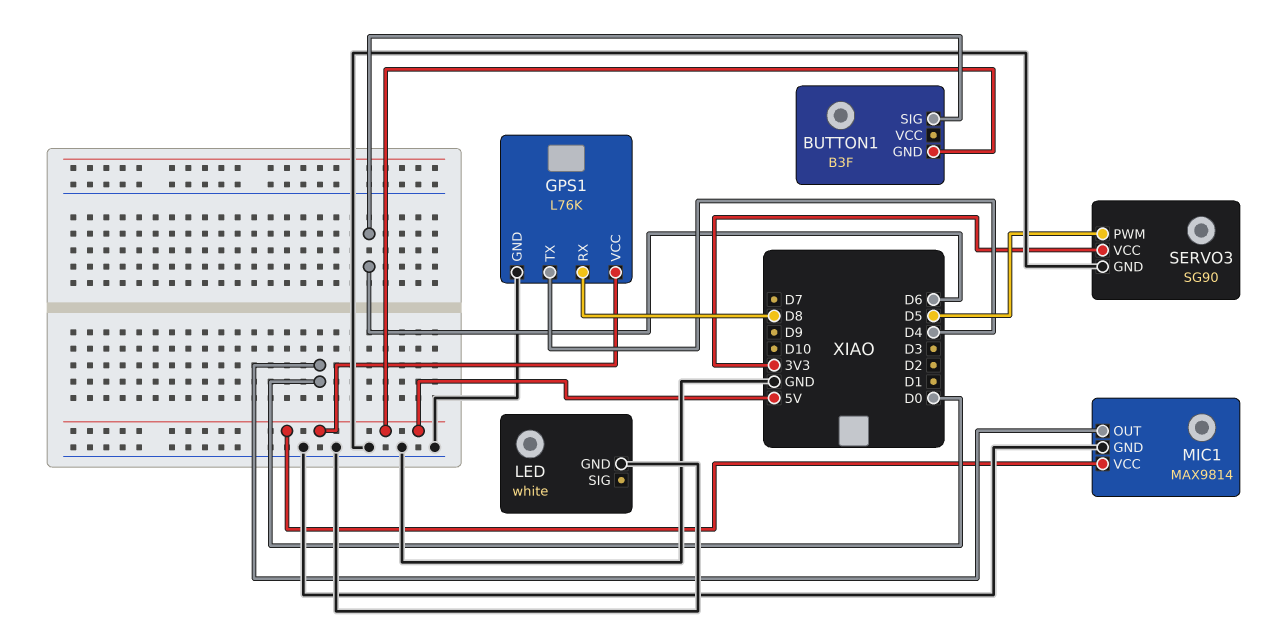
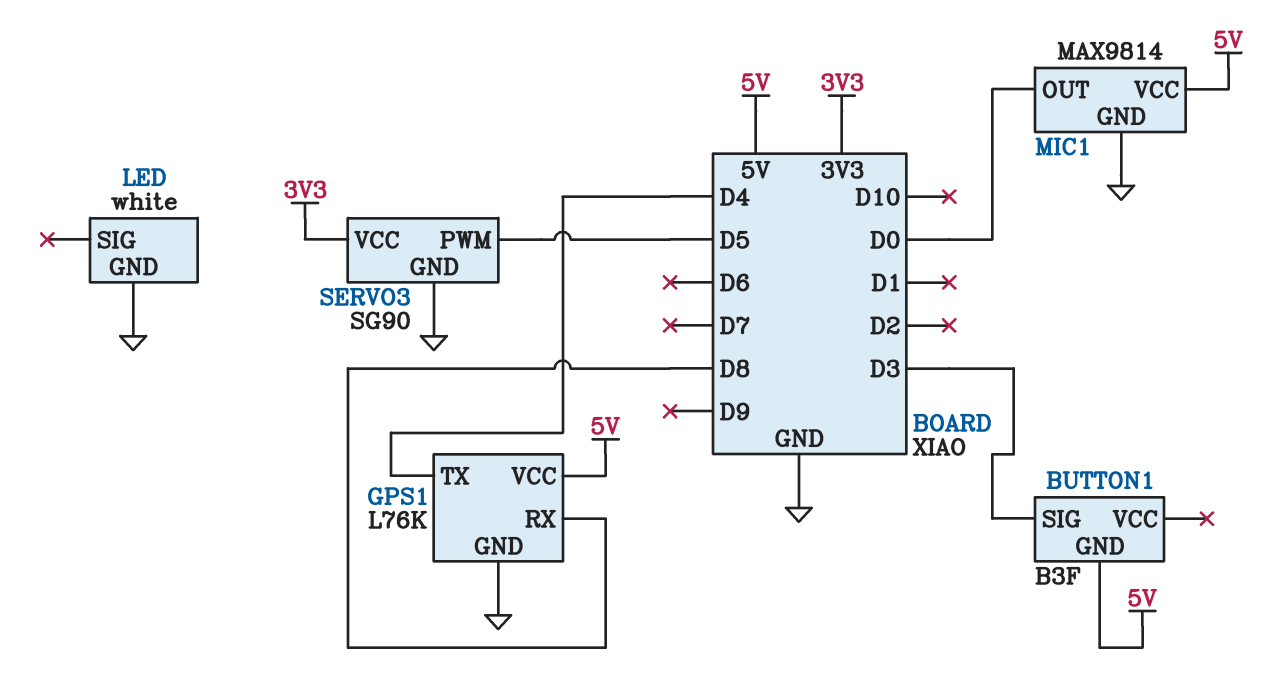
BUTTON1 pin SIG: D6 -> D3

